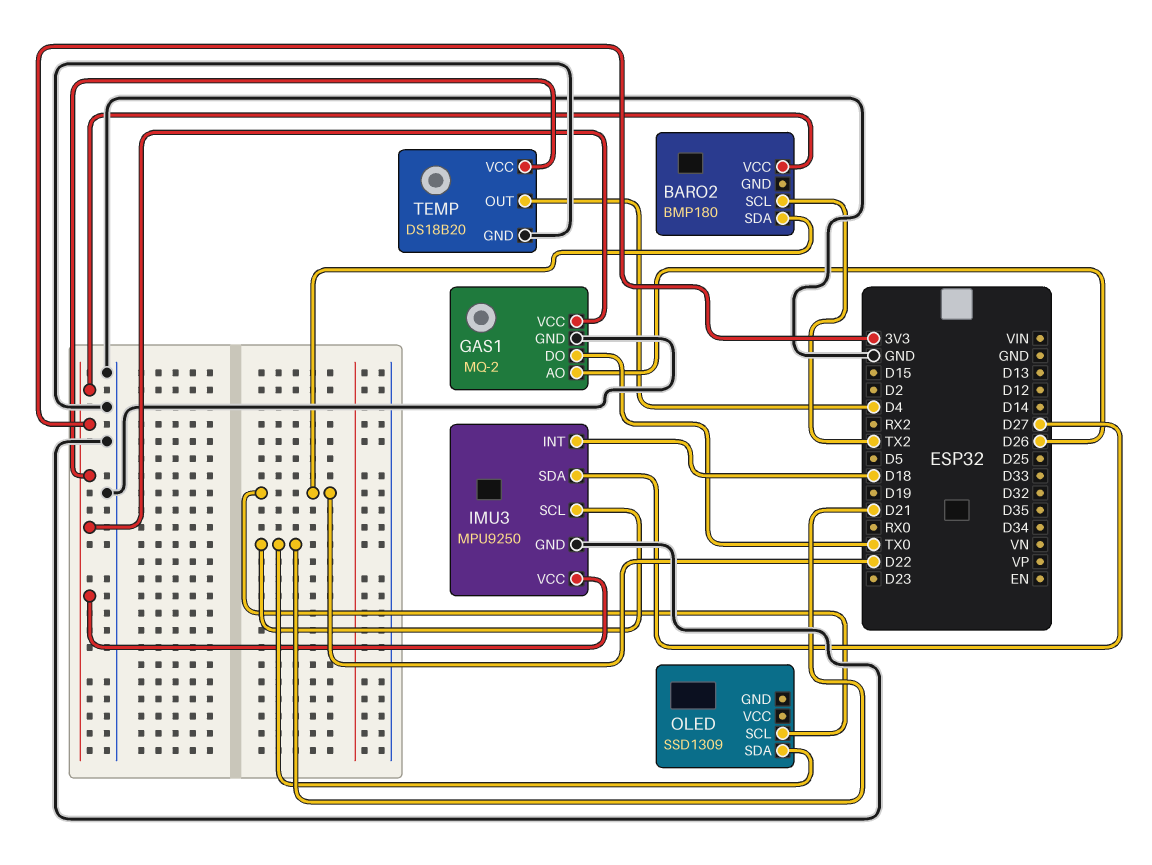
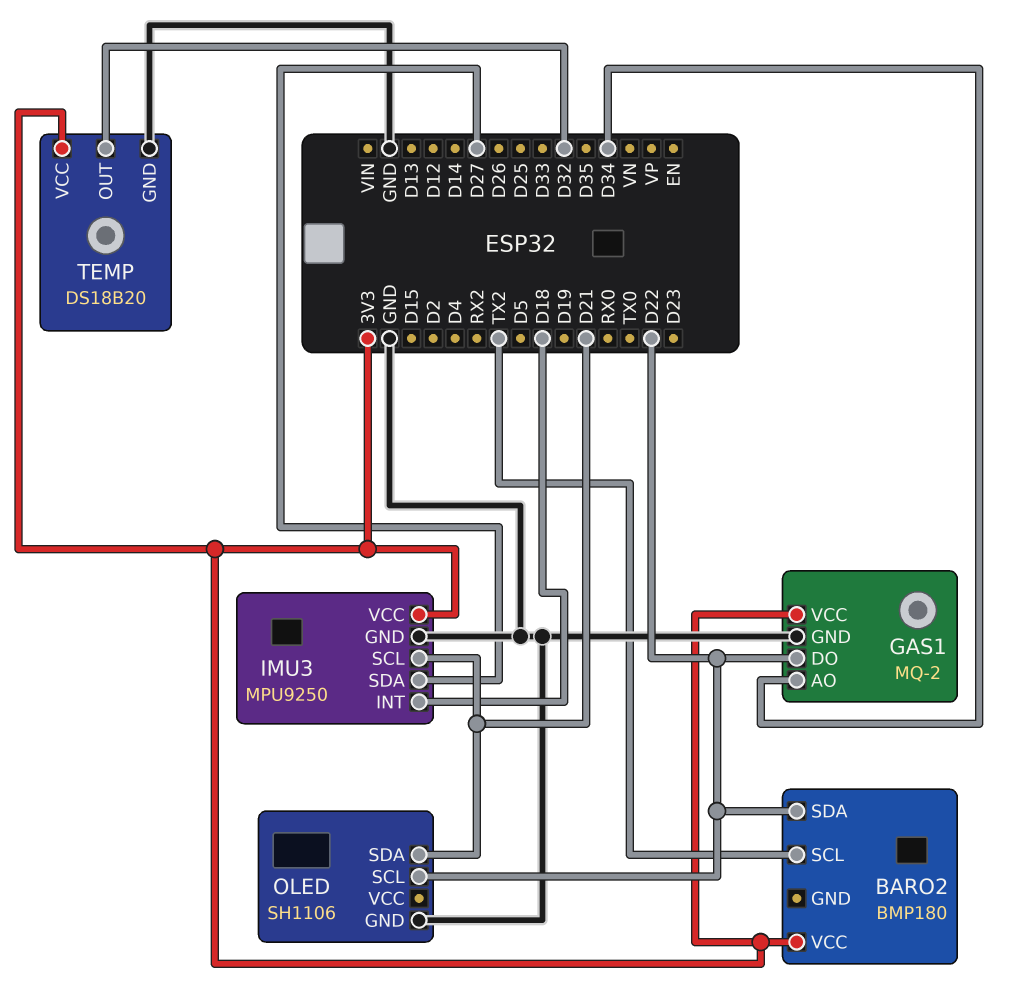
GAS1 pin AO: D26 -> D34
GAS1 pin DO: TX0 -> D22
OLED: SSD1309 -> SH1106
OLED pin GND: none -> GND
TEMP pin OUT: D4 -> D32

